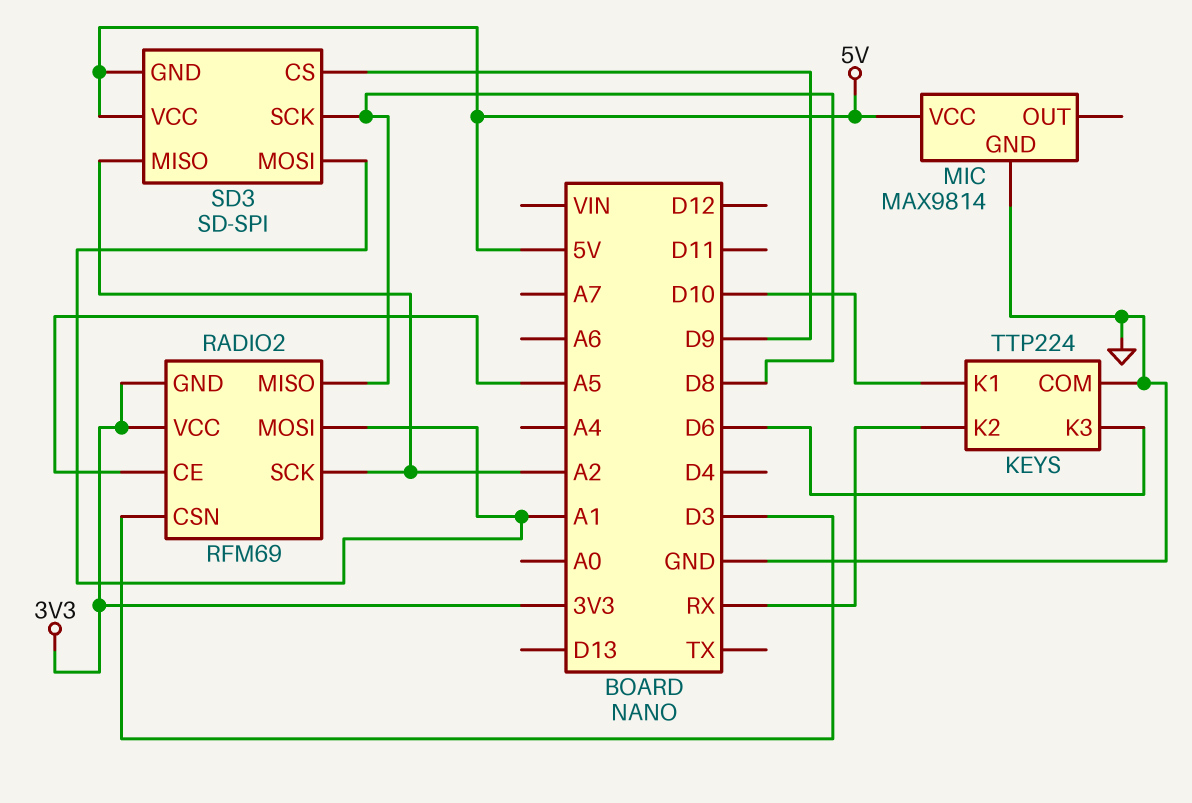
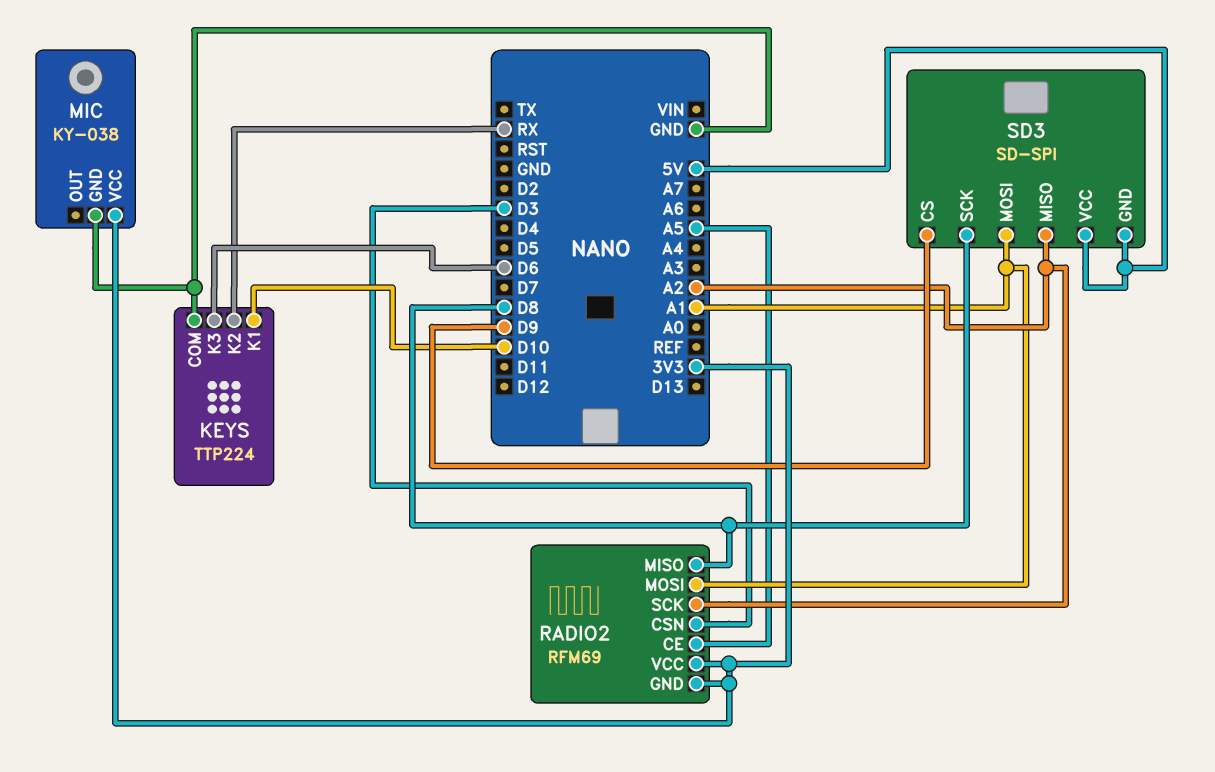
MIC: MAX9814 -> KY-038
MIC pin VCC: 5V -> 3V3

